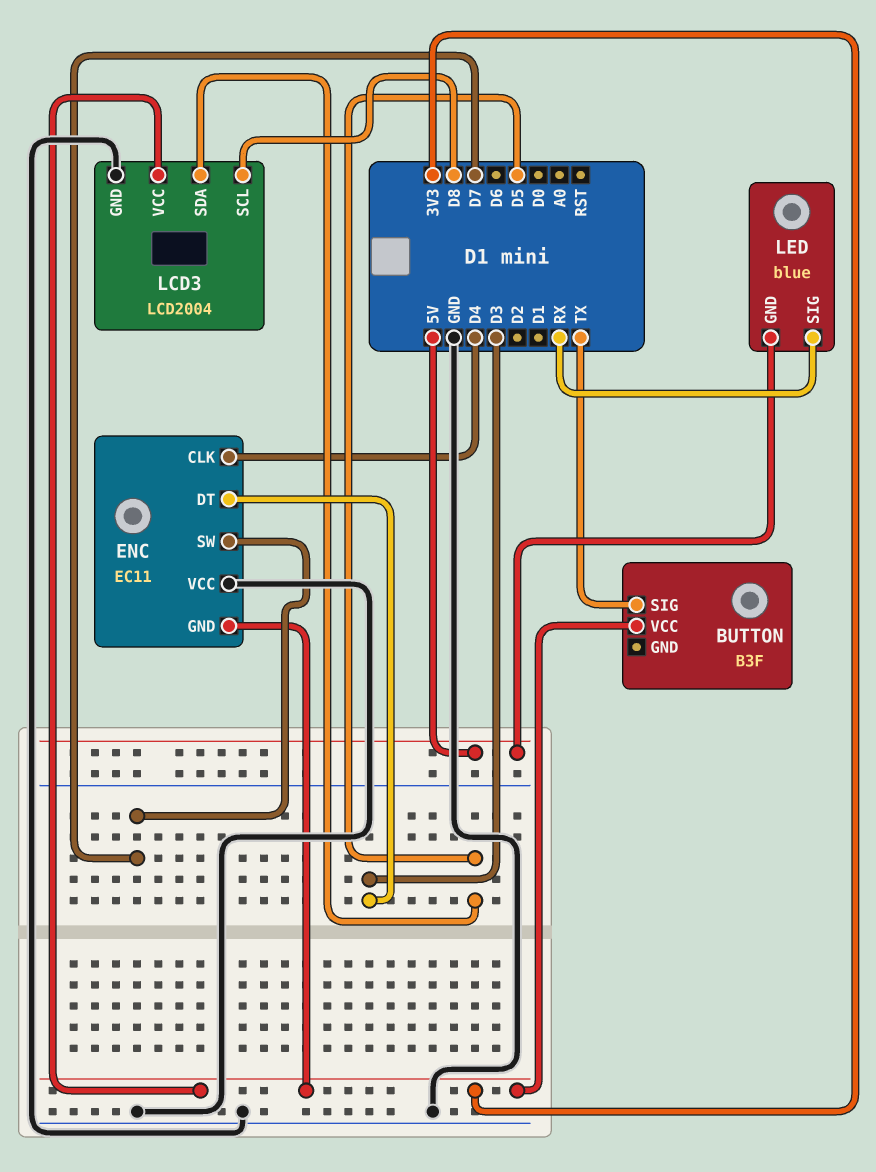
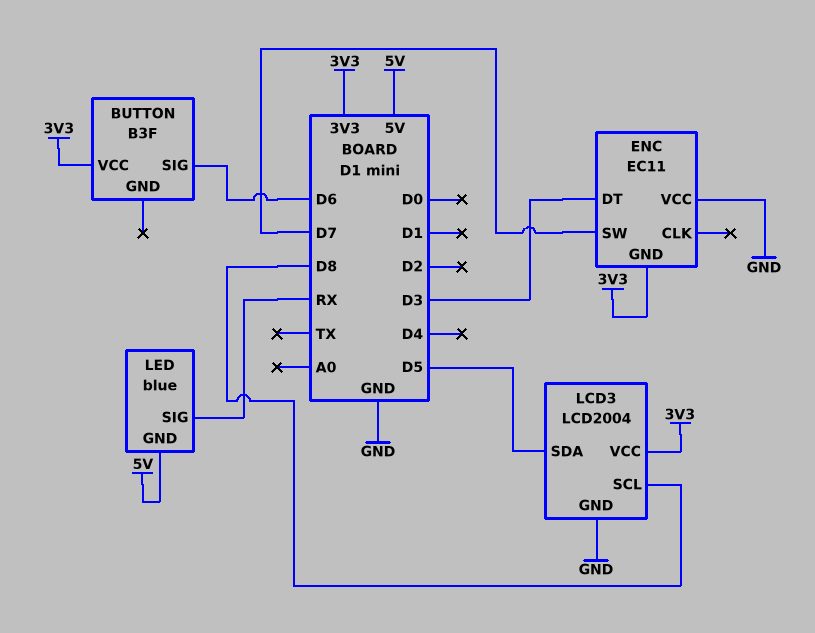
BUTTON pin SIG: TX -> D6
ENC pin CLK: D4 -> none

